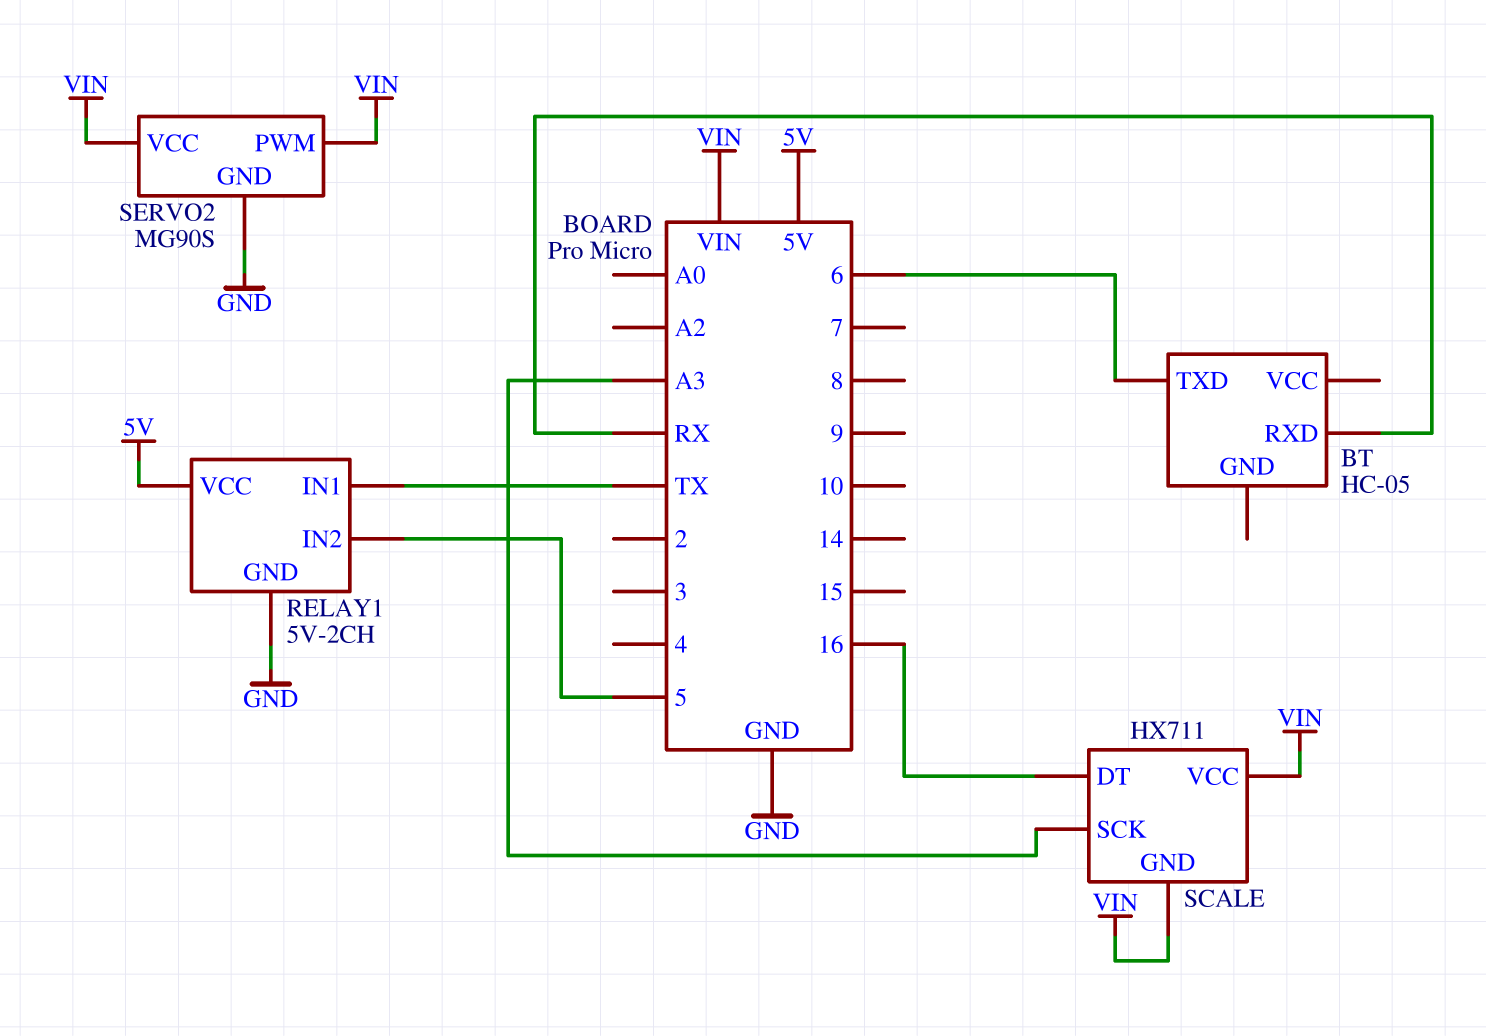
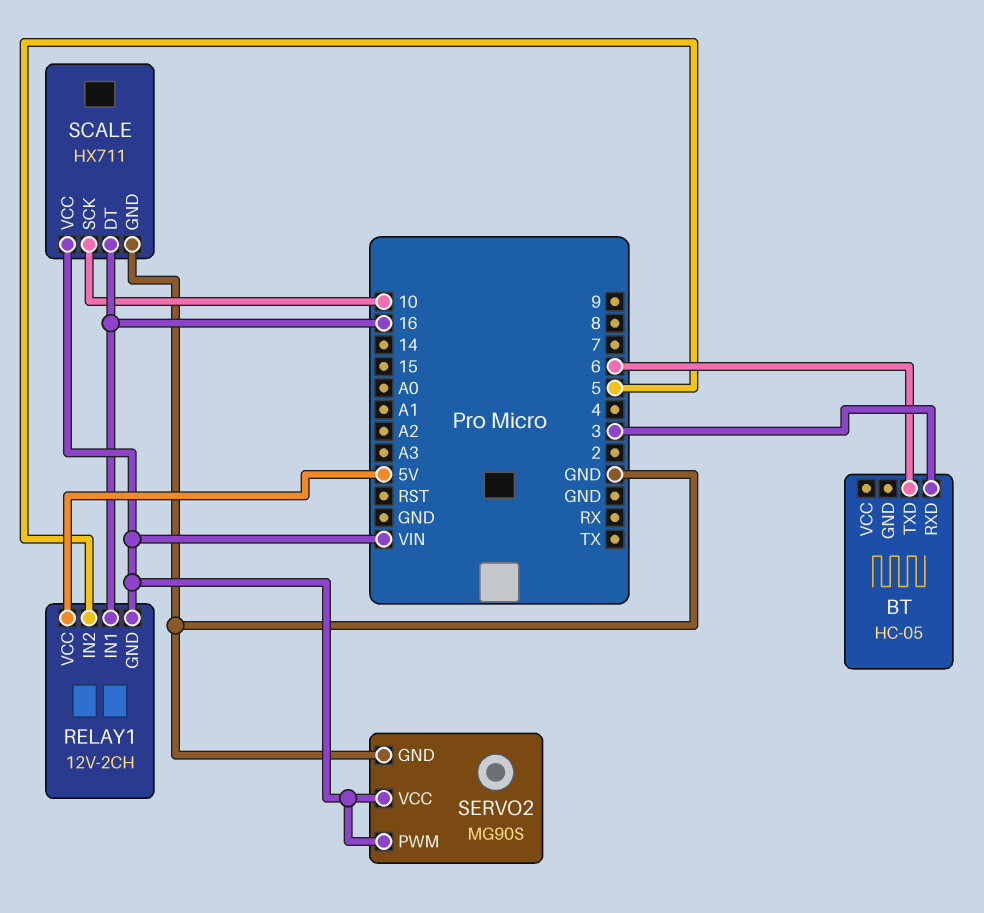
BT pin RXD: RX -> 3
RELAY1: 5V-2CH -> 12V-2CH
RELAY1 pin GND: GND -> VIN
RELAY1 pin IN1: TX -> 16
SCALE pin GND: VIN -> GND
SCALE pin SCK: A3 -> 10

